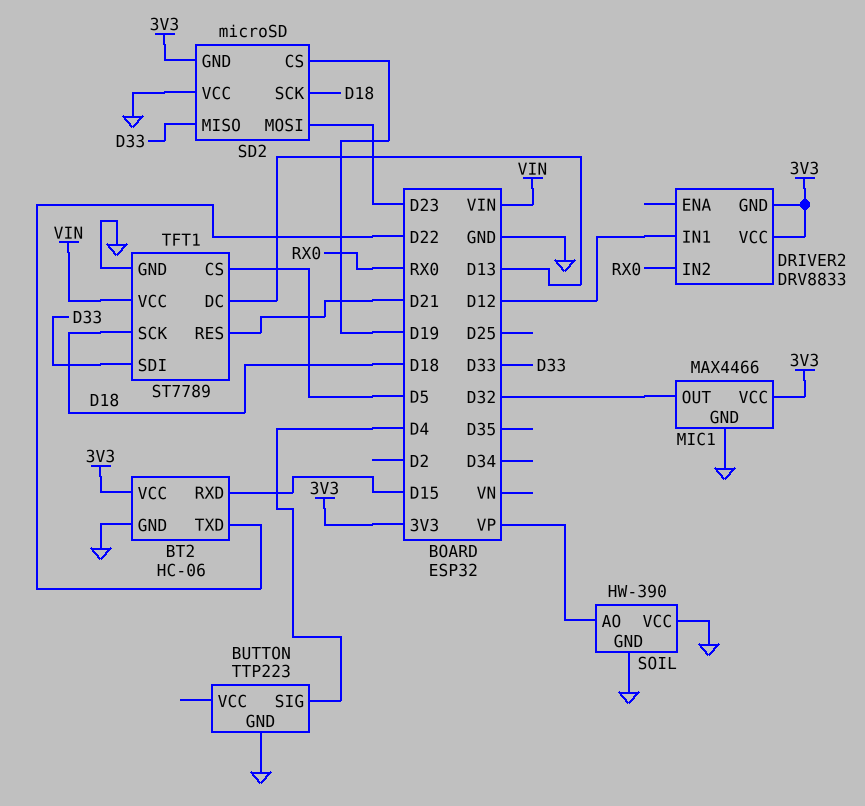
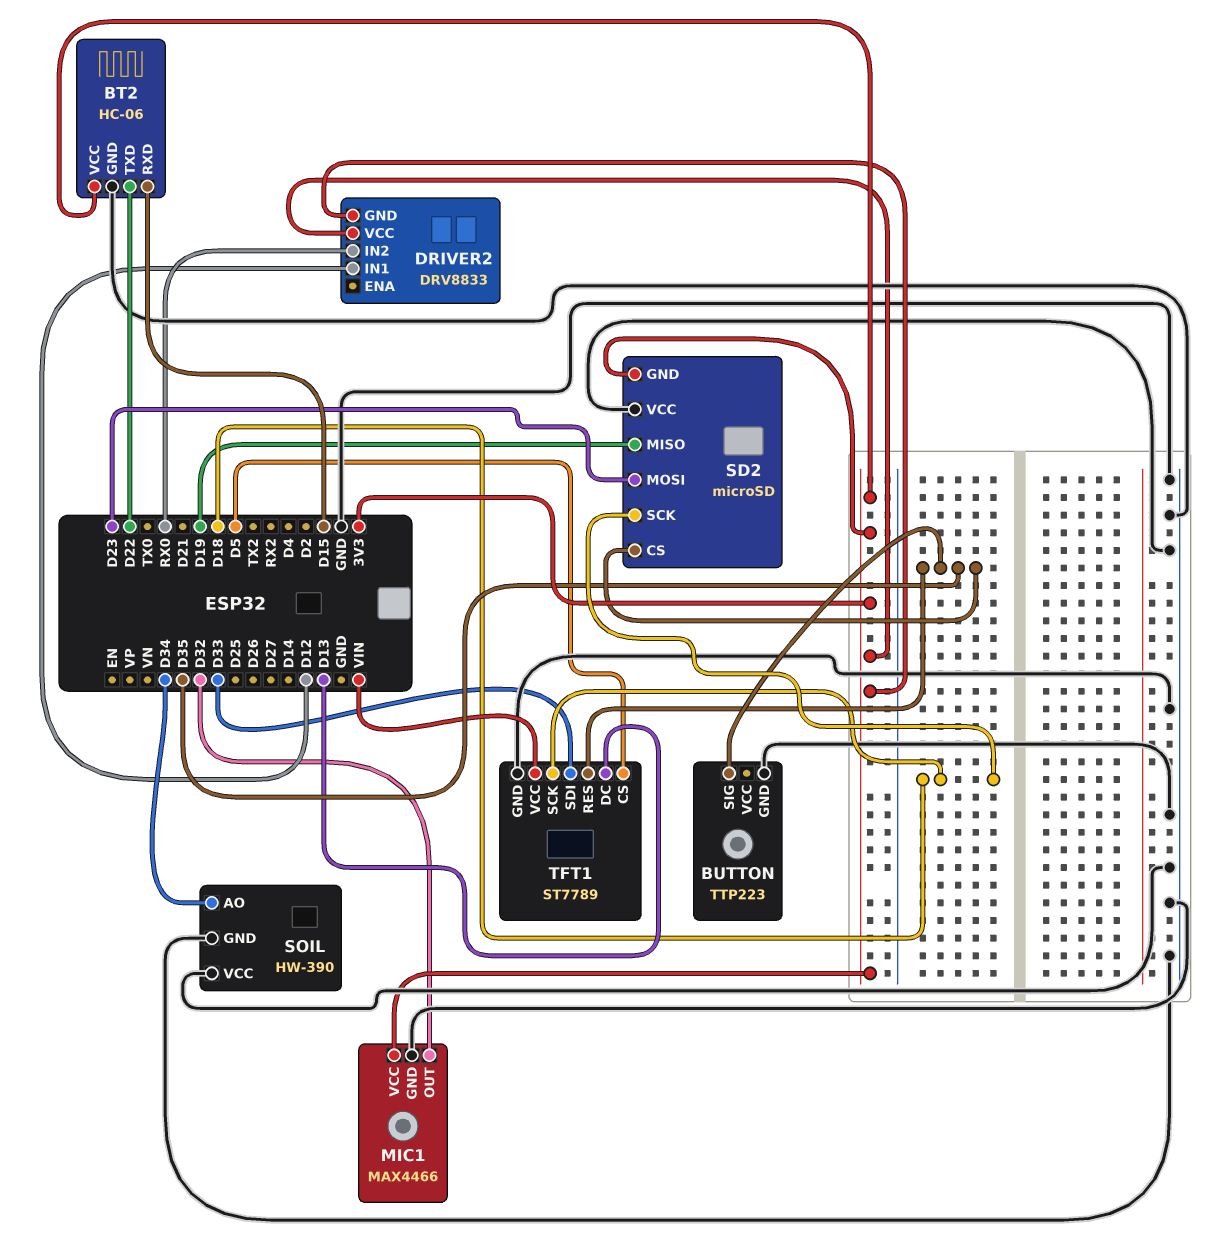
BUTTON pin SIG: D4 -> D35
SD2 pin CS: D19 -> D35
SD2 pin MISO: D33 -> D19
SOIL pin AO: VP -> D34
TFT1 pin RES: D21 -> D35

